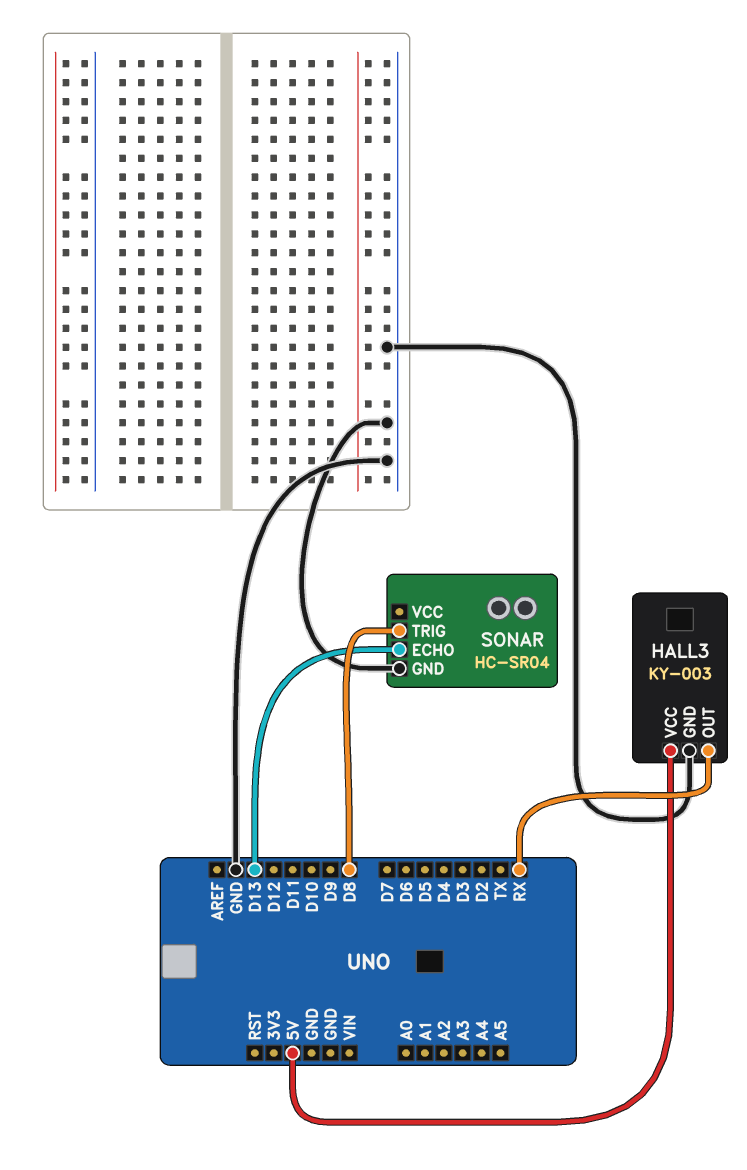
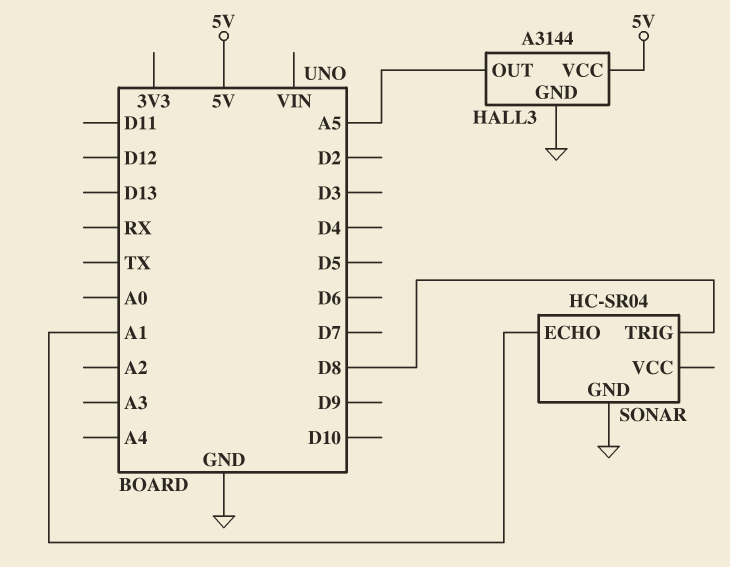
HALL3: KY-003 -> A3144
HALL3 pin OUT: RX -> A5
SONAR pin ECHO: D13 -> A1

